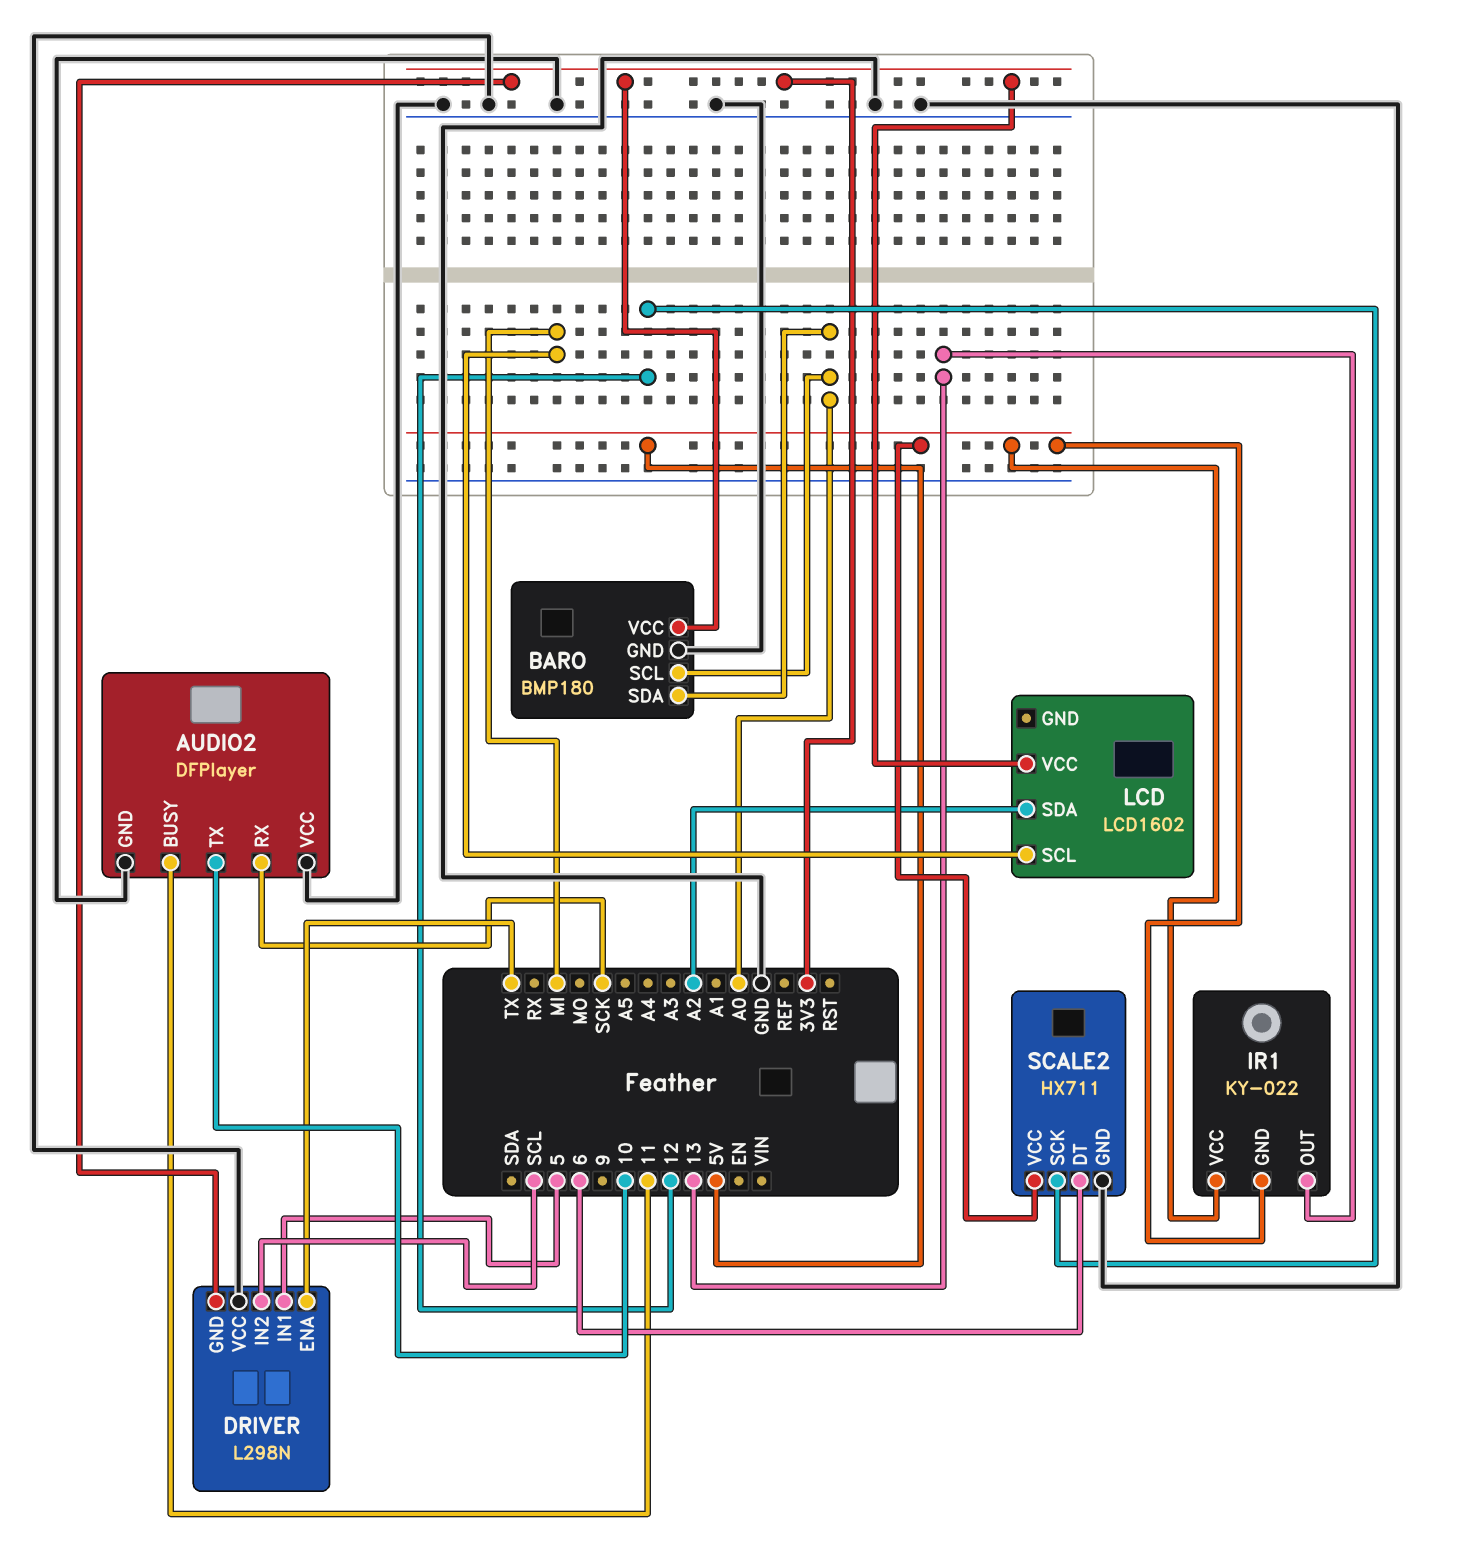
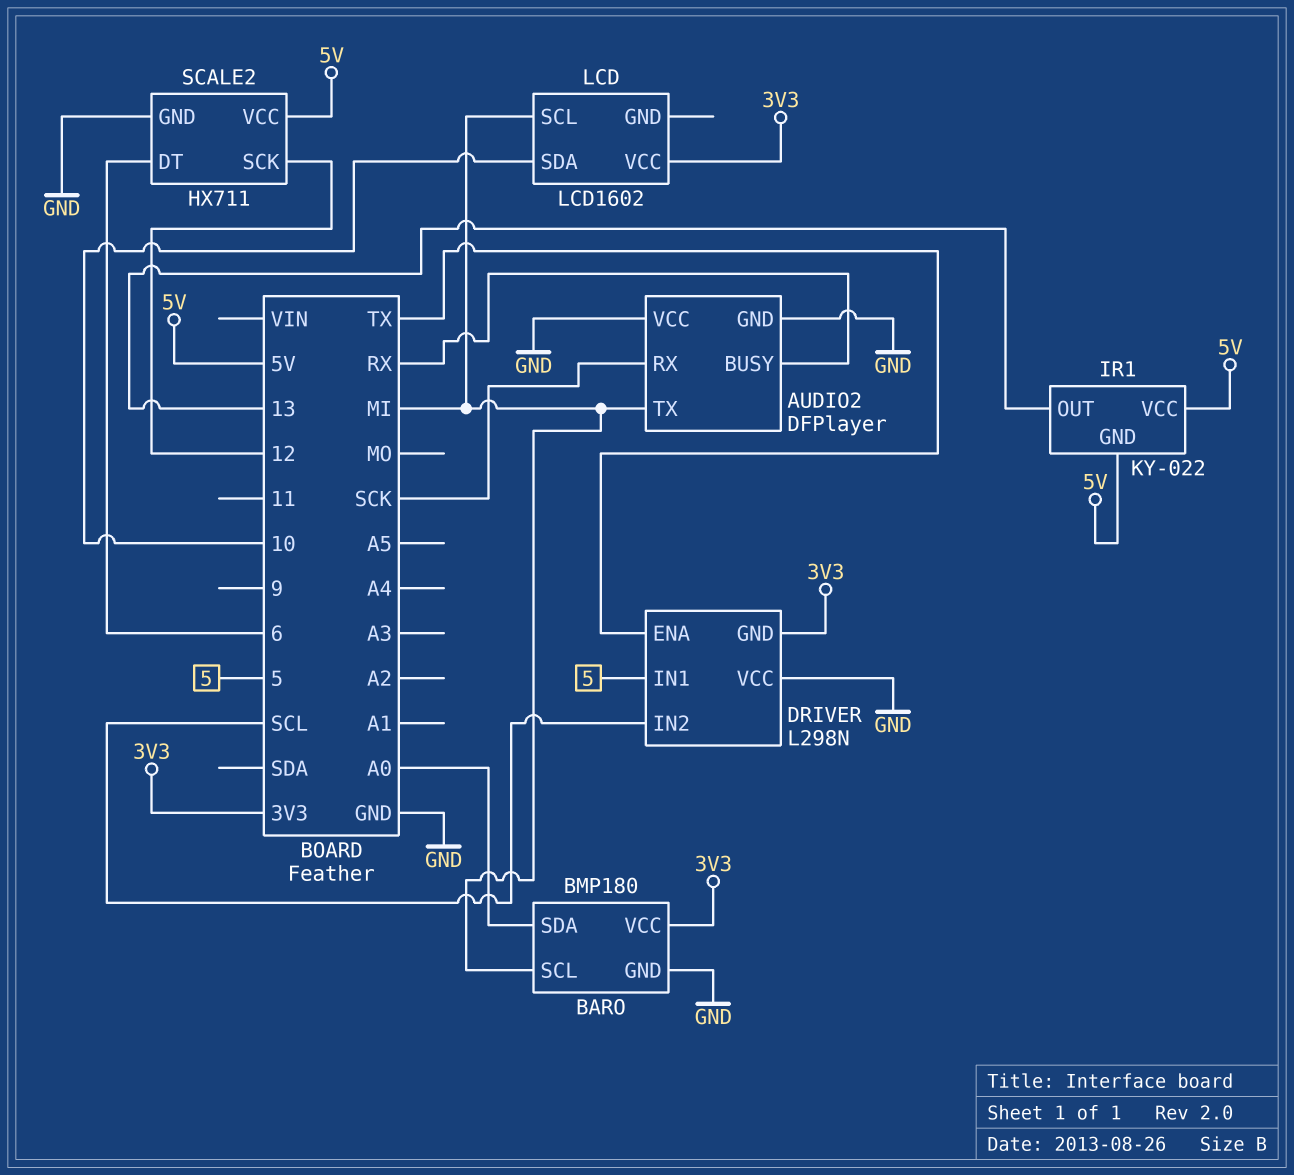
AUDIO2 pin BUSY: 11 -> RX
AUDIO2 pin TX: 10 -> MI
BARO pin SCL: A0 -> MI
LCD pin SDA: A2 -> 10

